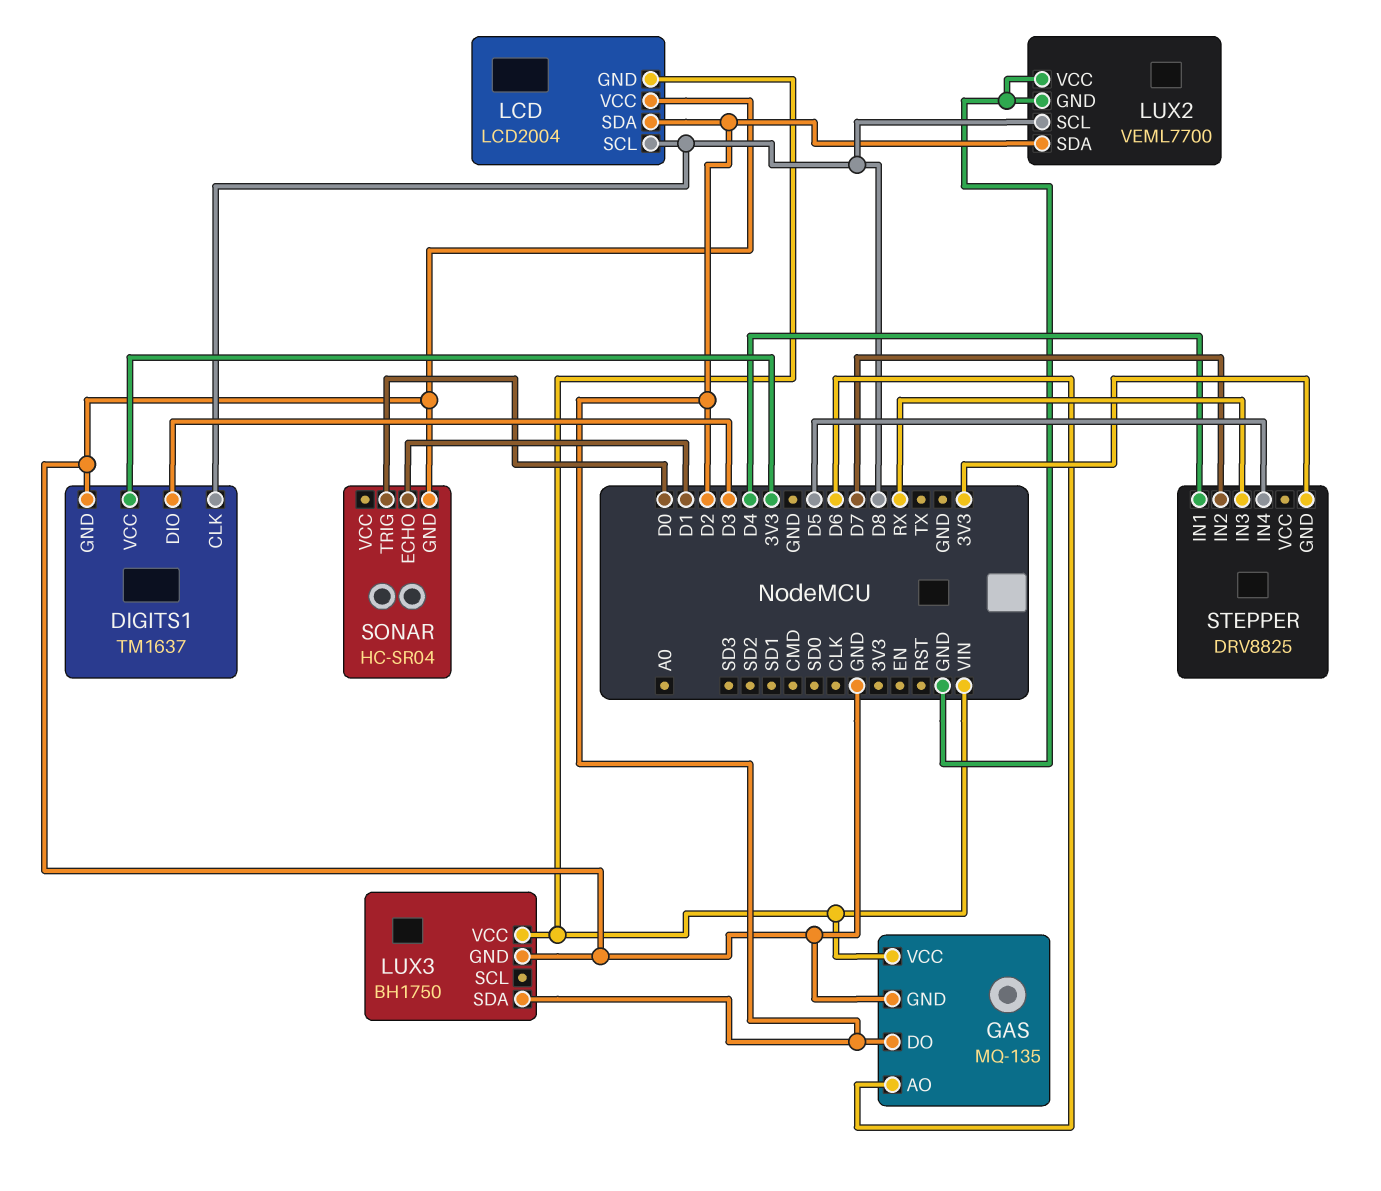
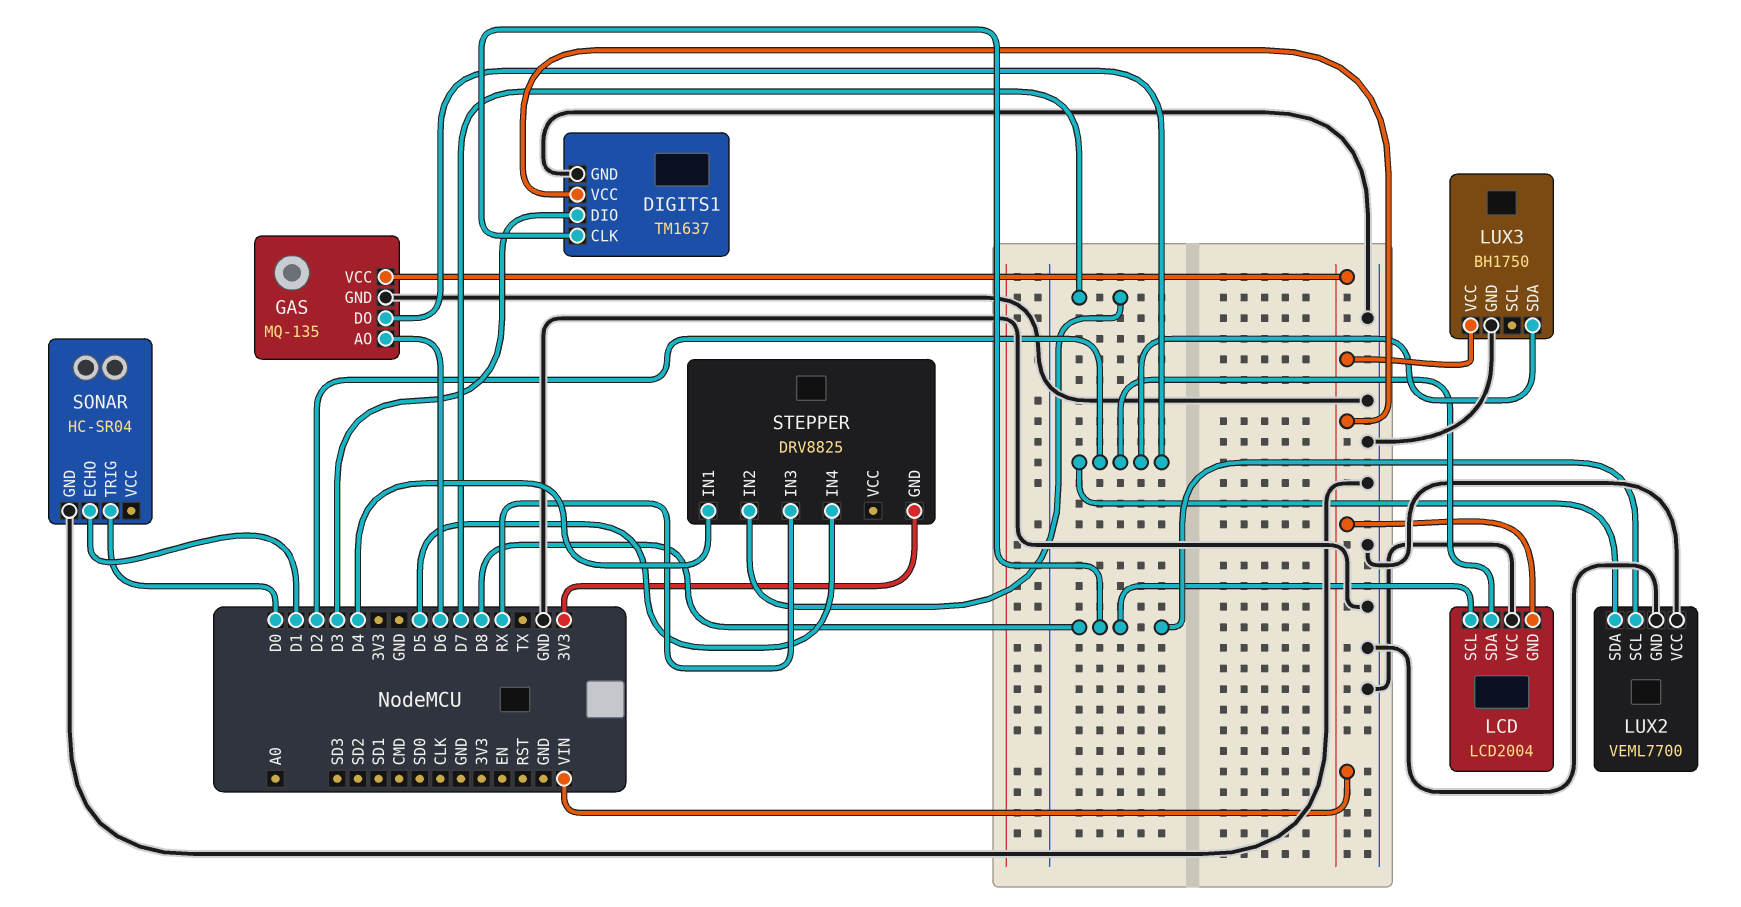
DIGITS1 pin VCC: 3V3 -> VIN

